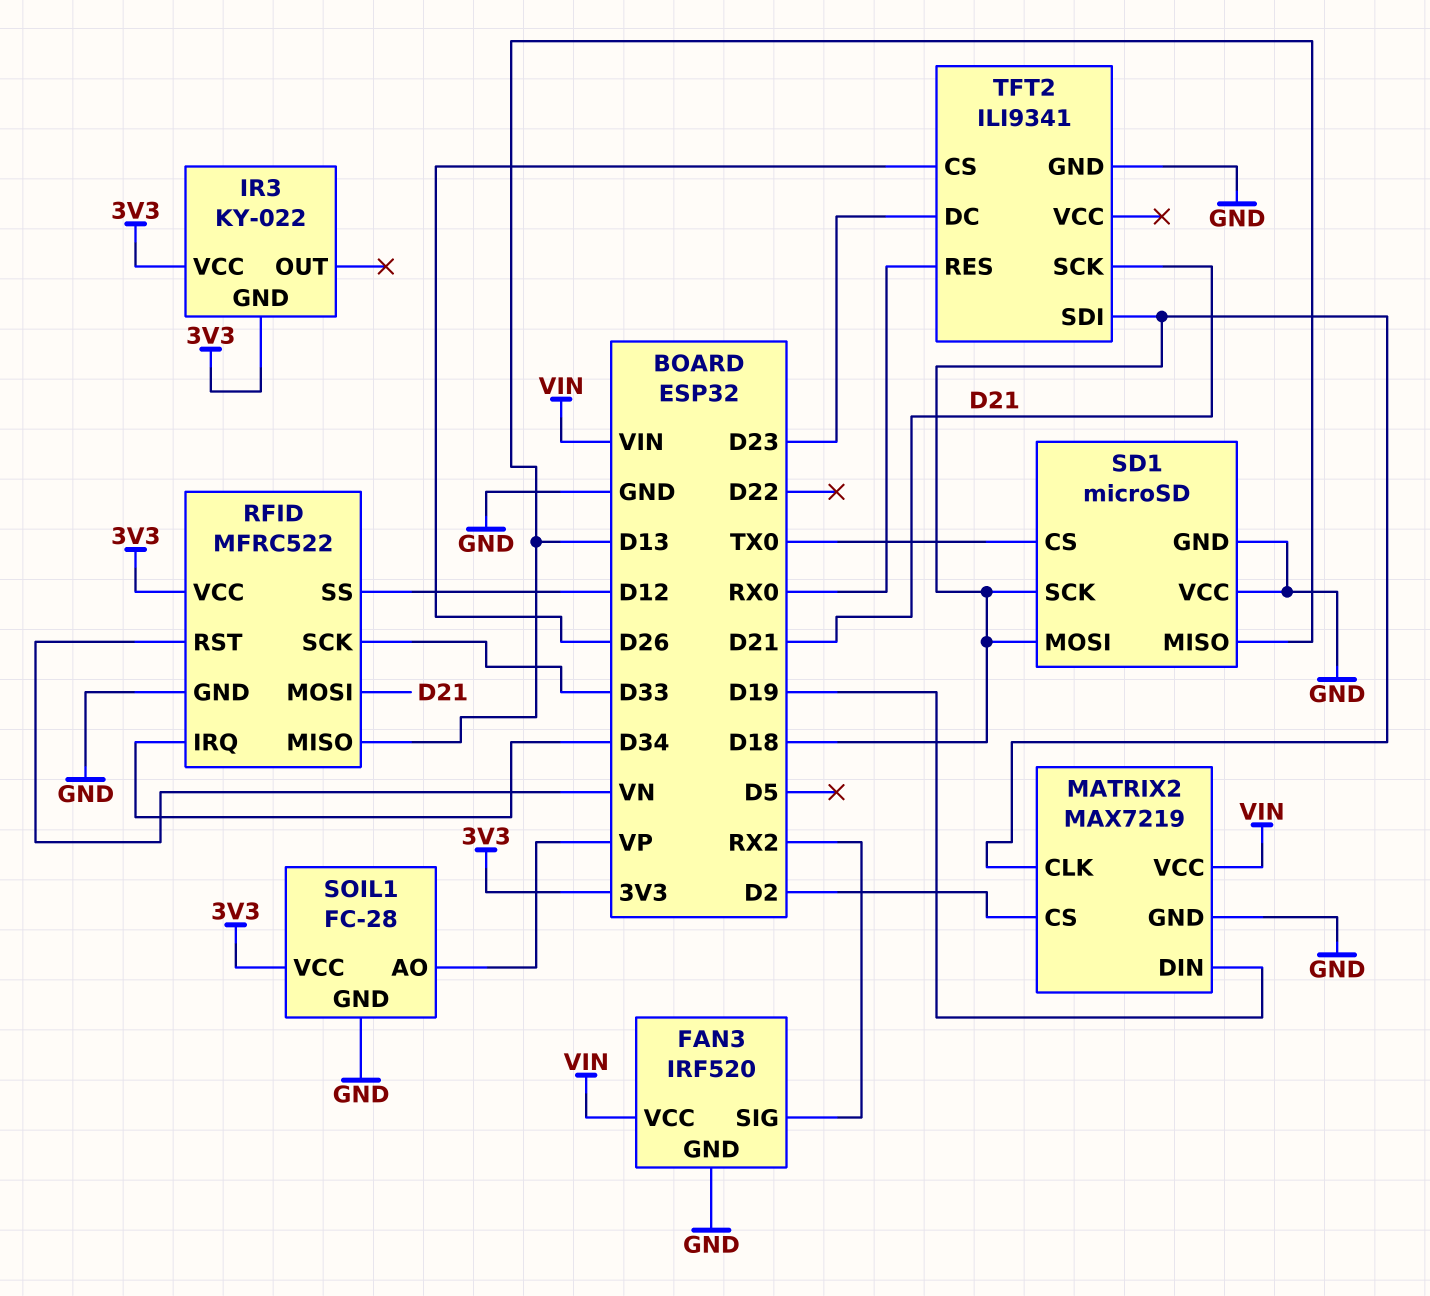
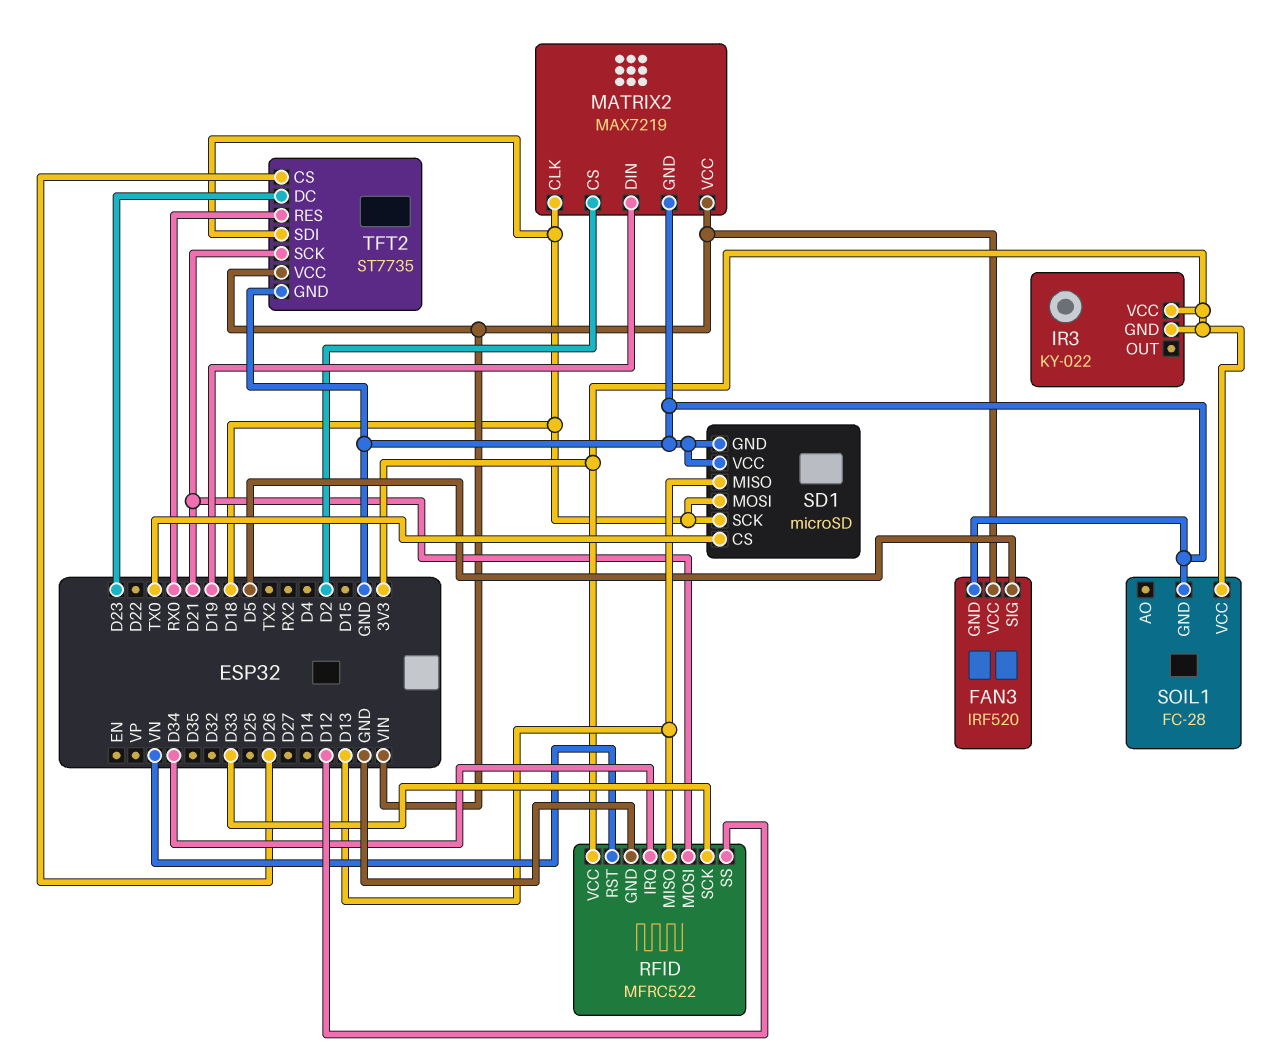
FAN3 pin SIG: RX2 -> D5
SOIL1 pin AO: VP -> none
TFT2: ILI9341 -> ST7735
TFT2 pin VCC: none -> VIN

